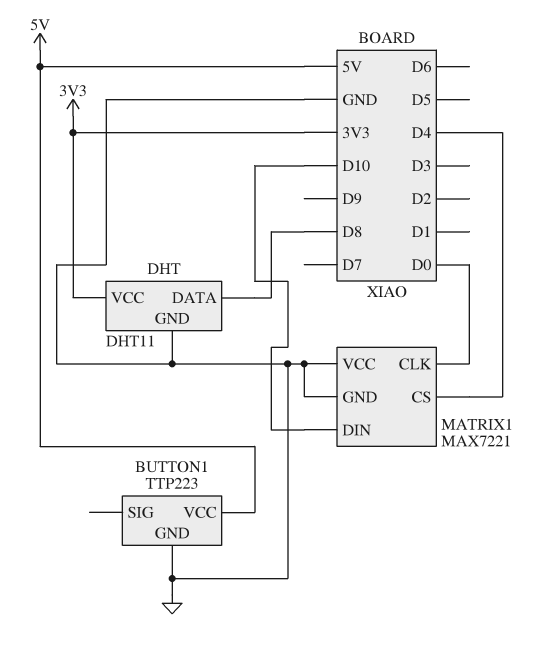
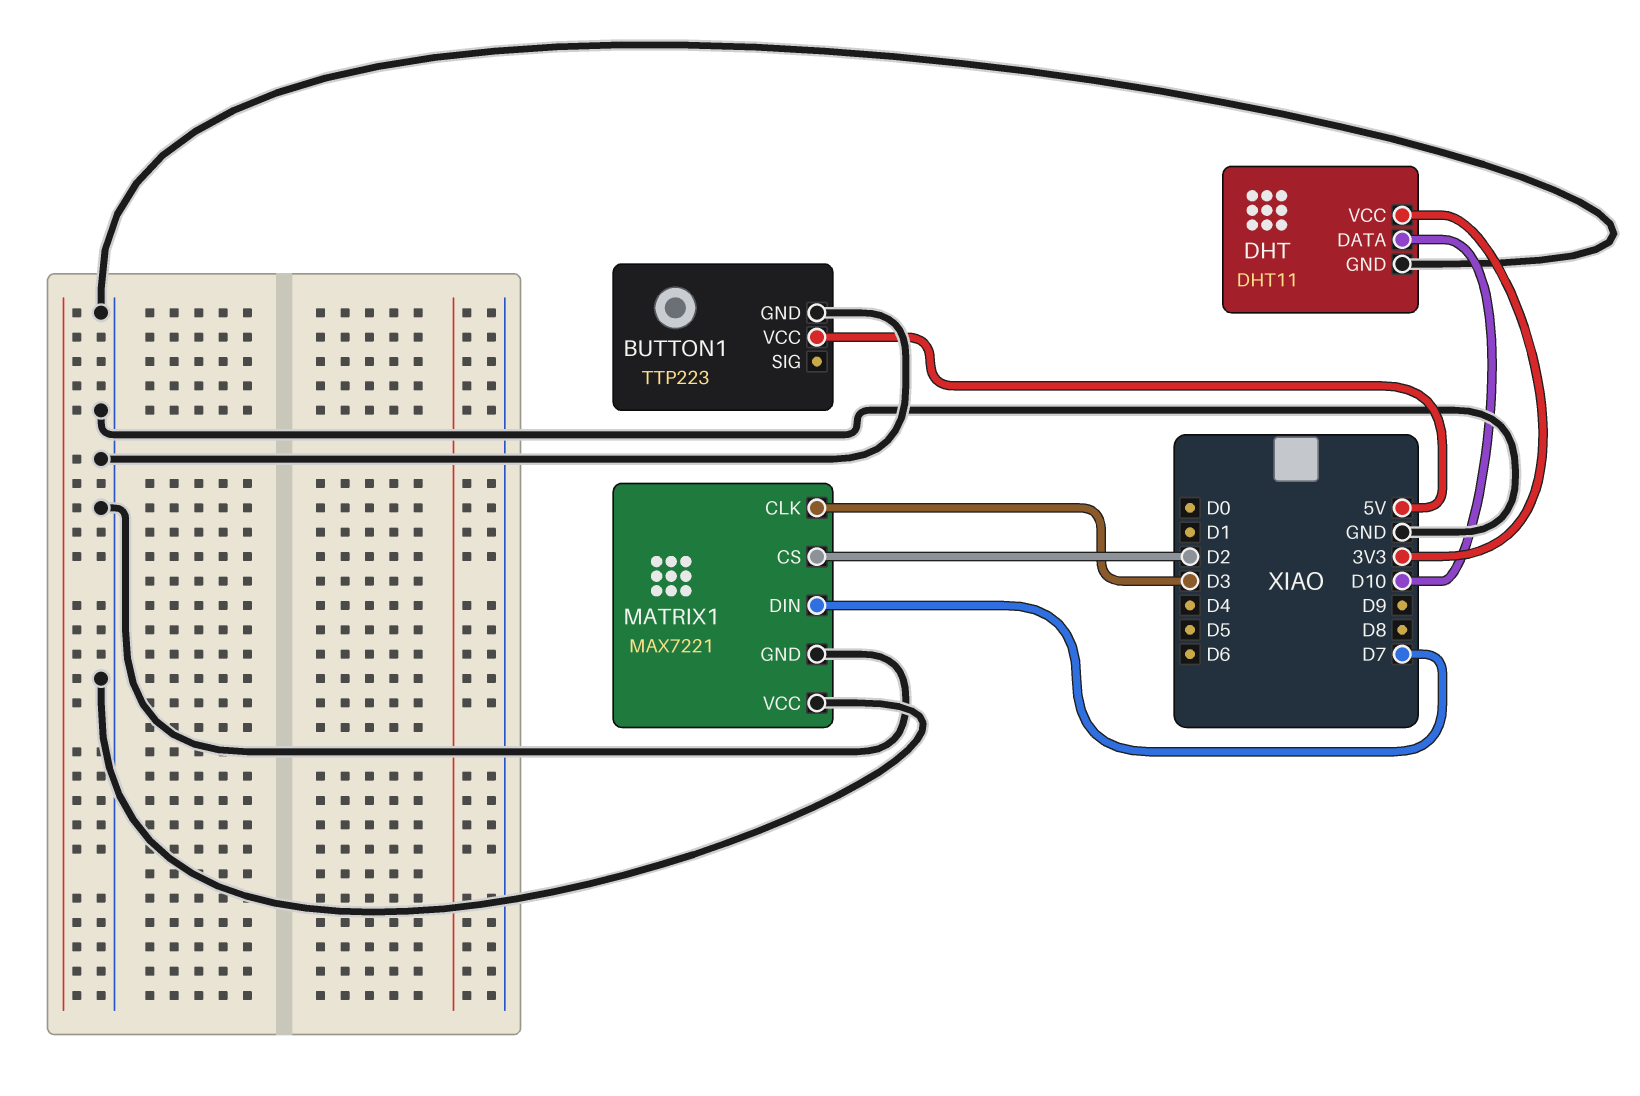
DHT pin DATA: D8 -> D10
MATRIX1 pin CLK: D0 -> D3
MATRIX1 pin CS: D4 -> D2
MATRIX1 pin DIN: D10 -> D7

